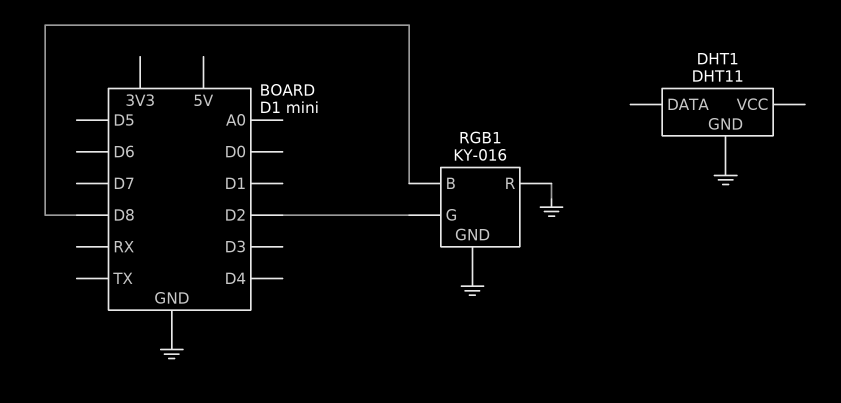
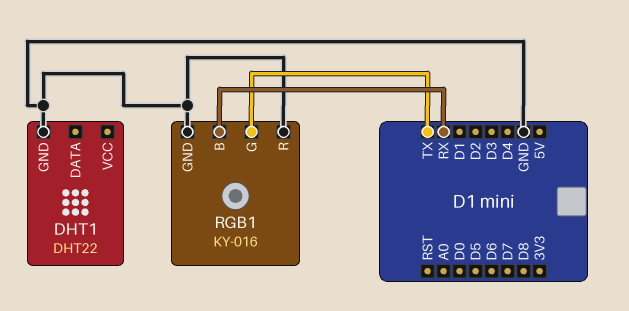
DHT1: DHT11 -> DHT22
RGB1 pin B: D8 -> RX
RGB1 pin G: D2 -> TX

